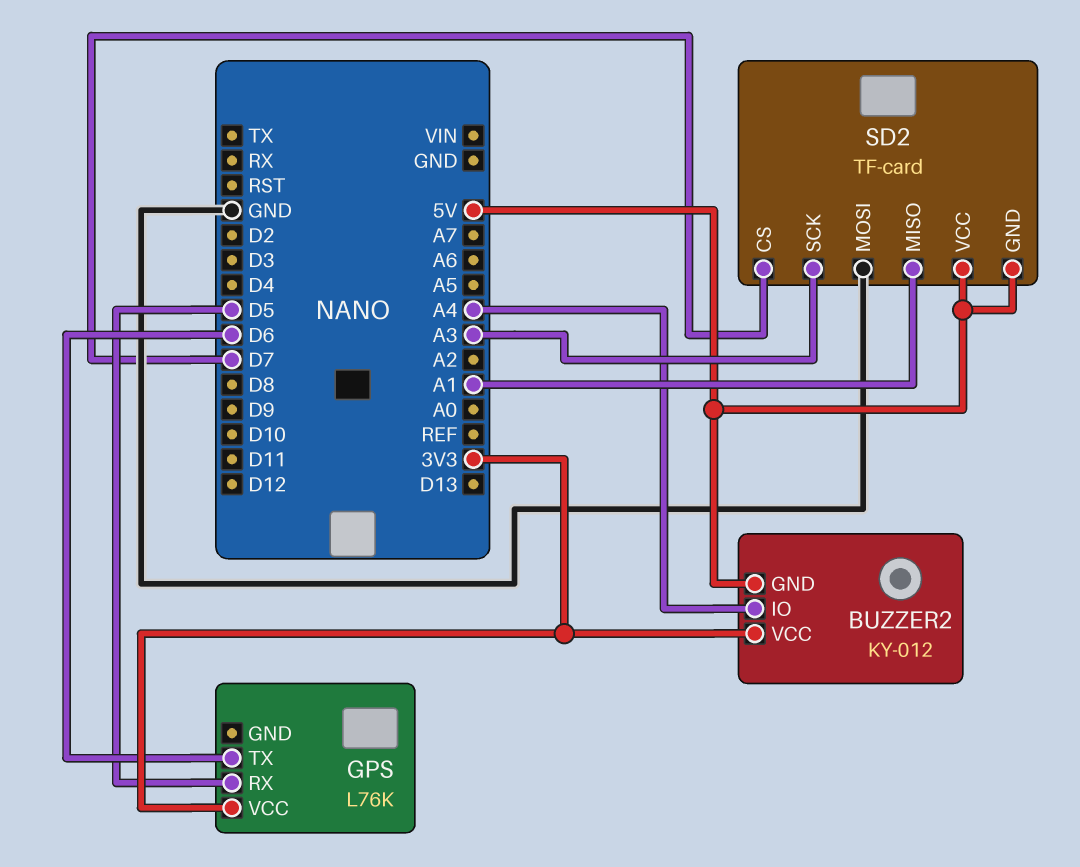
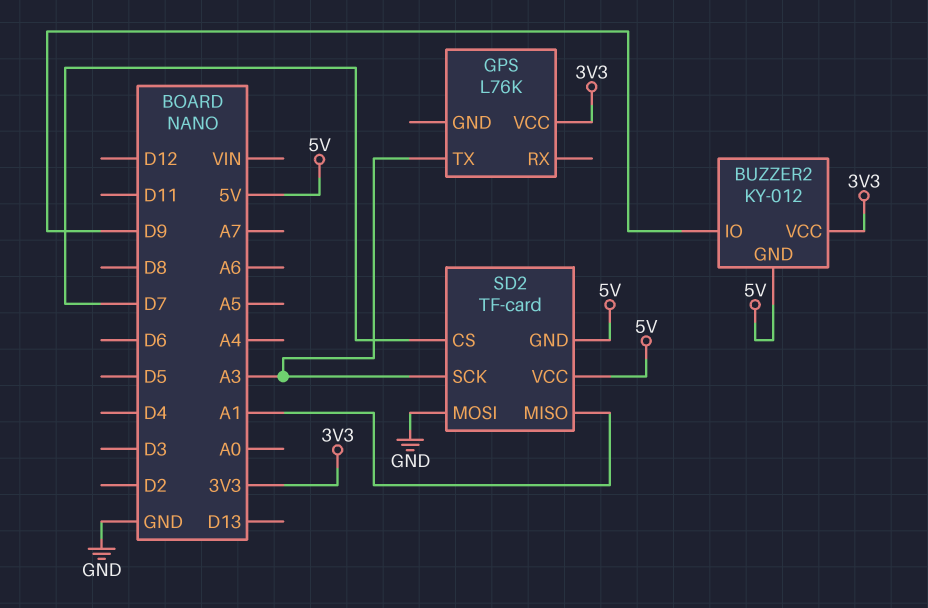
BUZZER2 pin IO: A4 -> D9
GPS pin RX: D5 -> none
GPS pin TX: D6 -> A3

